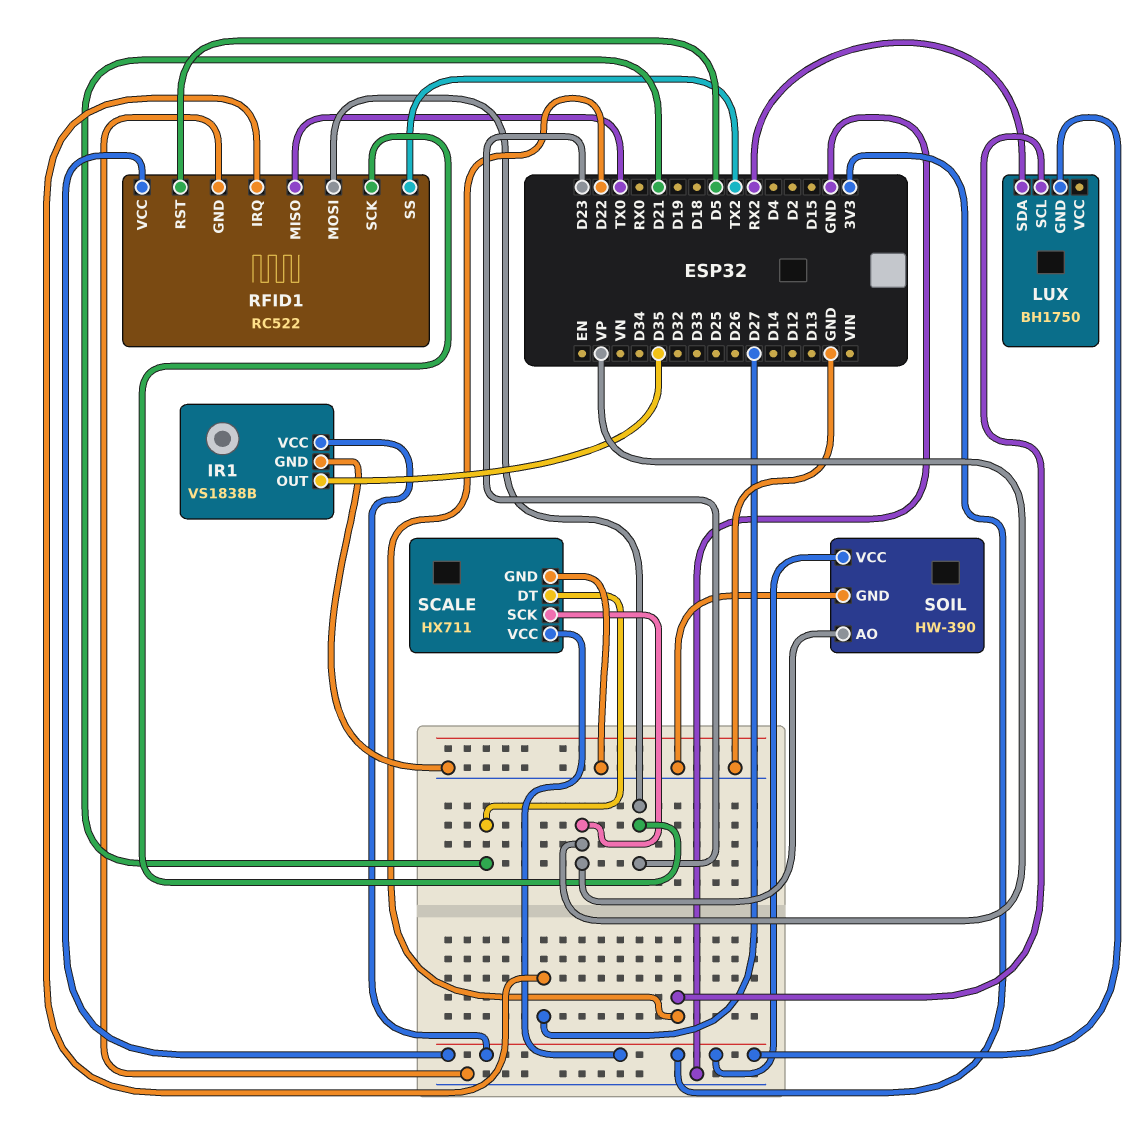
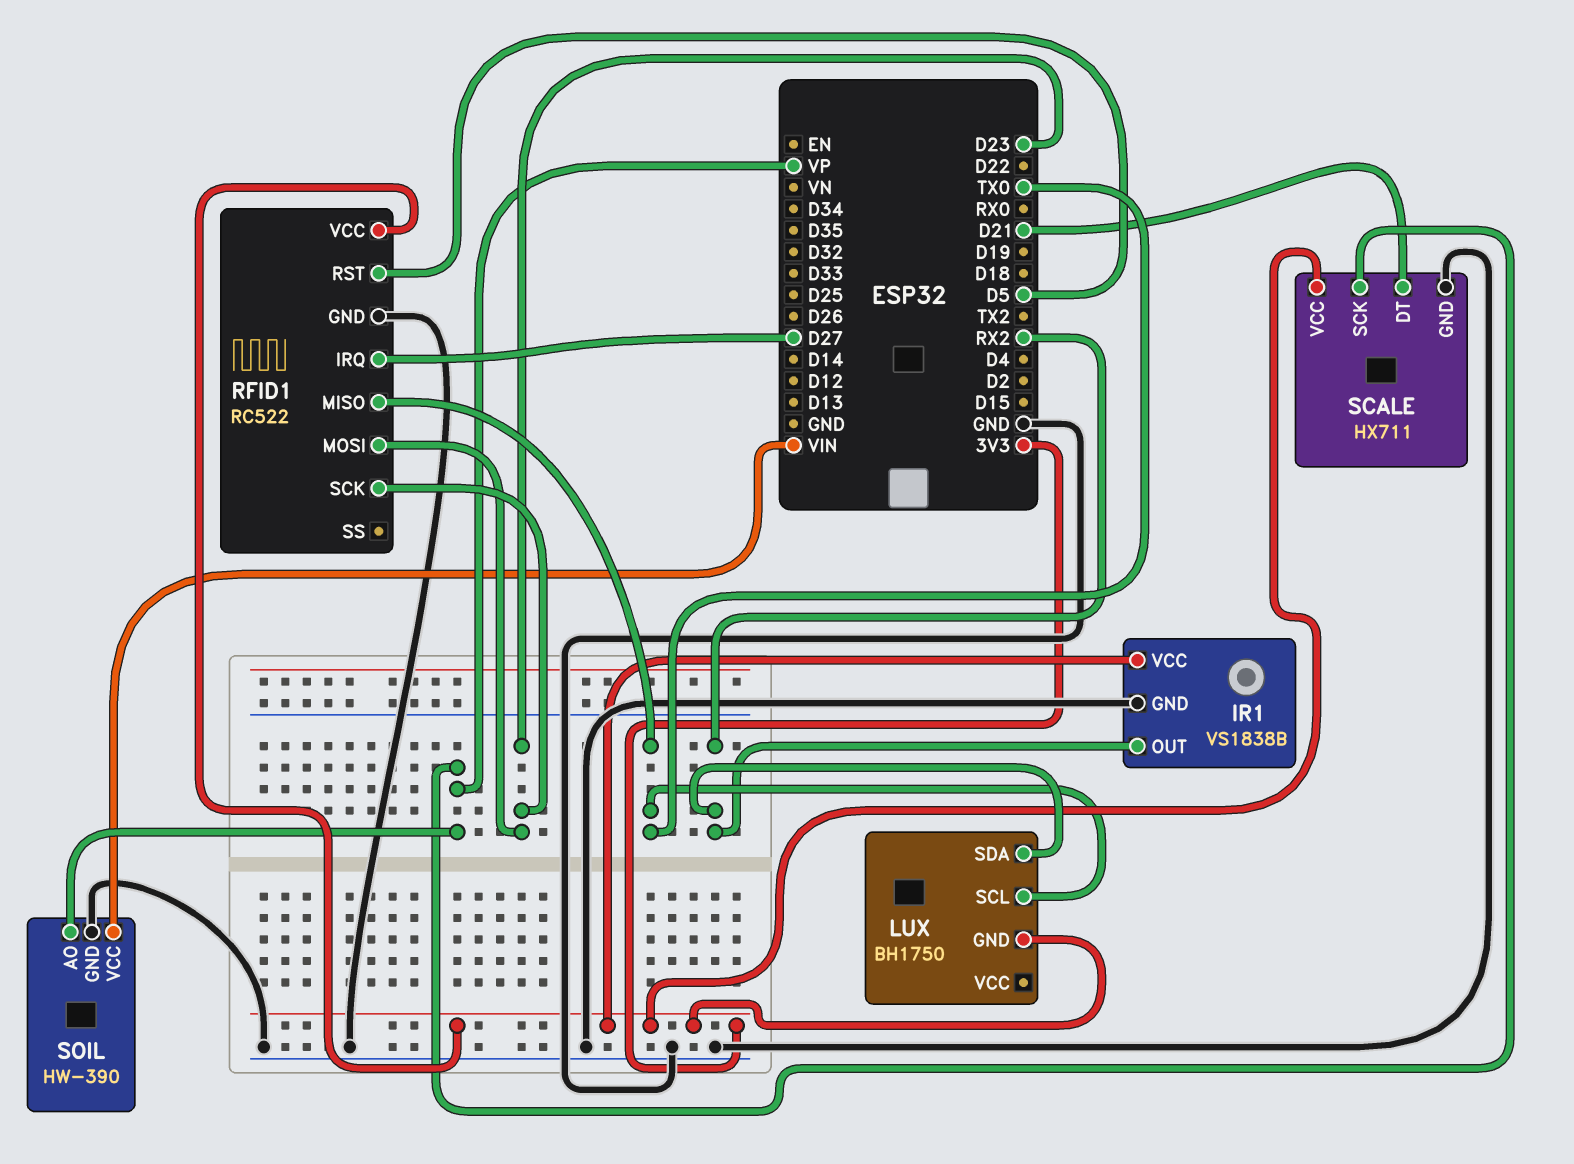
IR1 pin OUT: D35 -> RX2
LUX pin SCL: D22 -> TX0
RFID1 pin SS: TX2 -> none
SOIL pin VCC: 3V3 -> VIN

